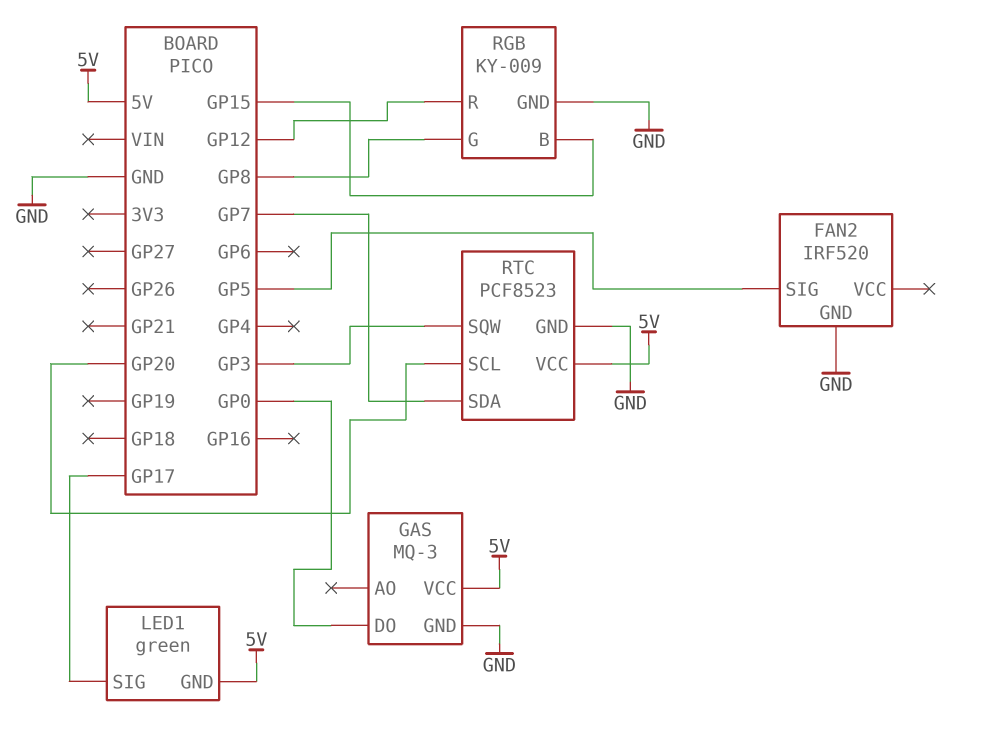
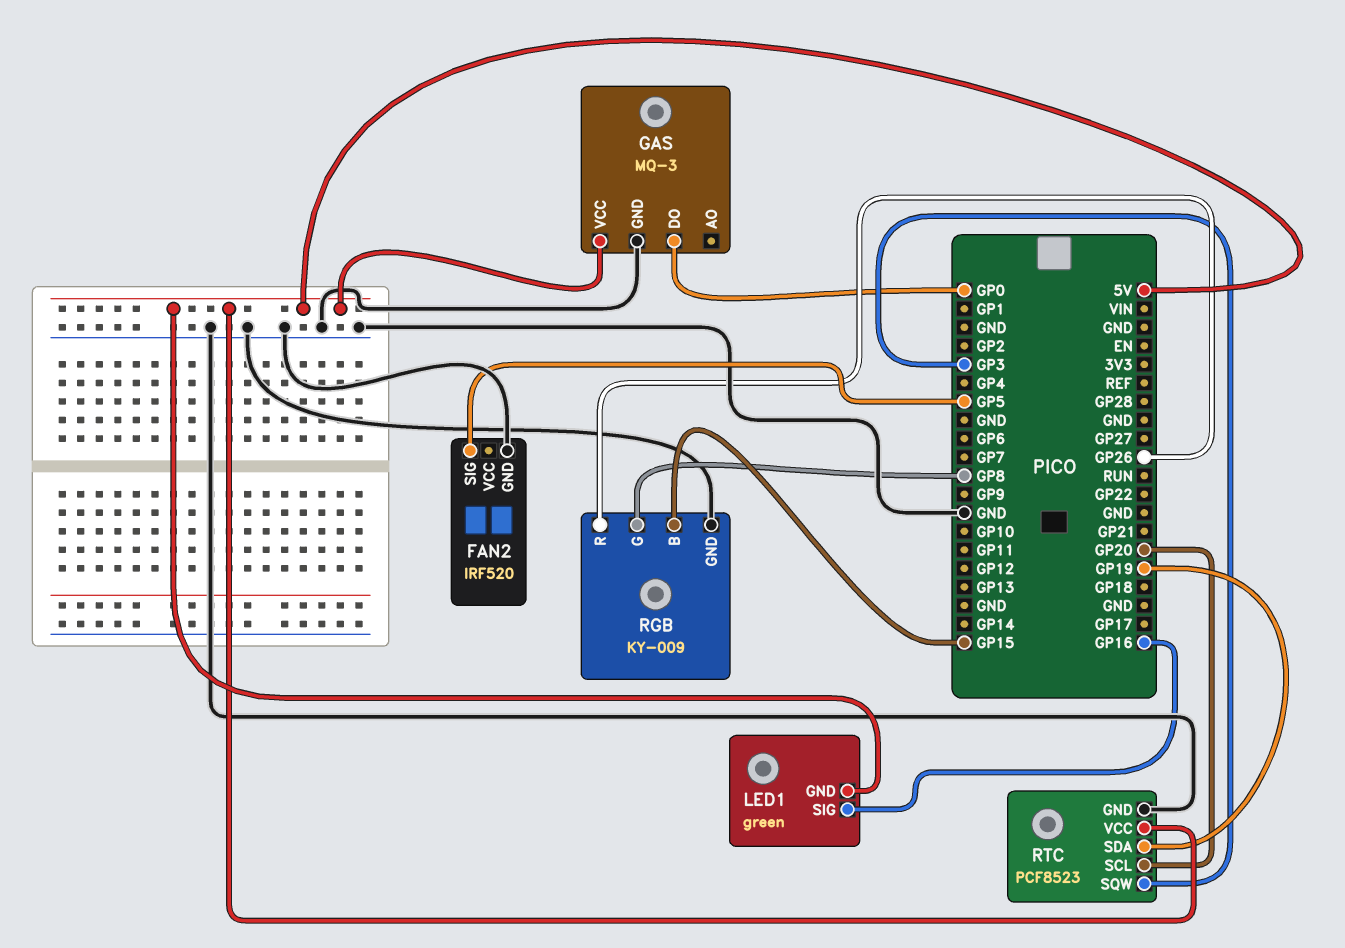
LED1 pin SIG: GP17 -> GP16
RGB pin R: GP12 -> GP26
RTC pin SDA: GP7 -> GP19

